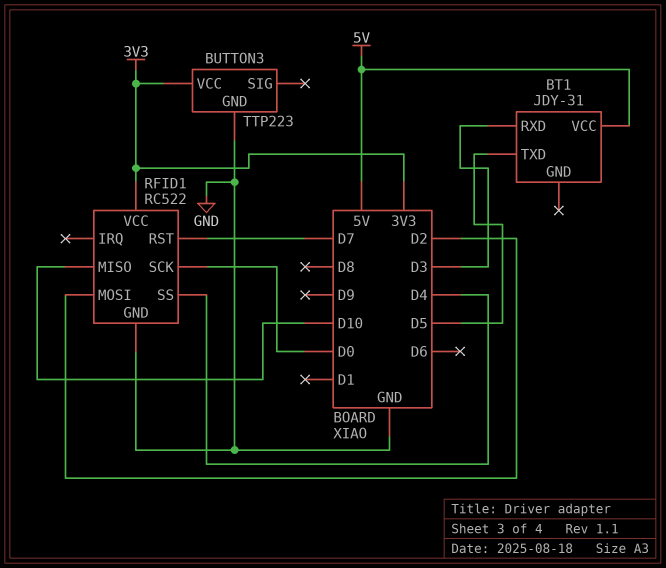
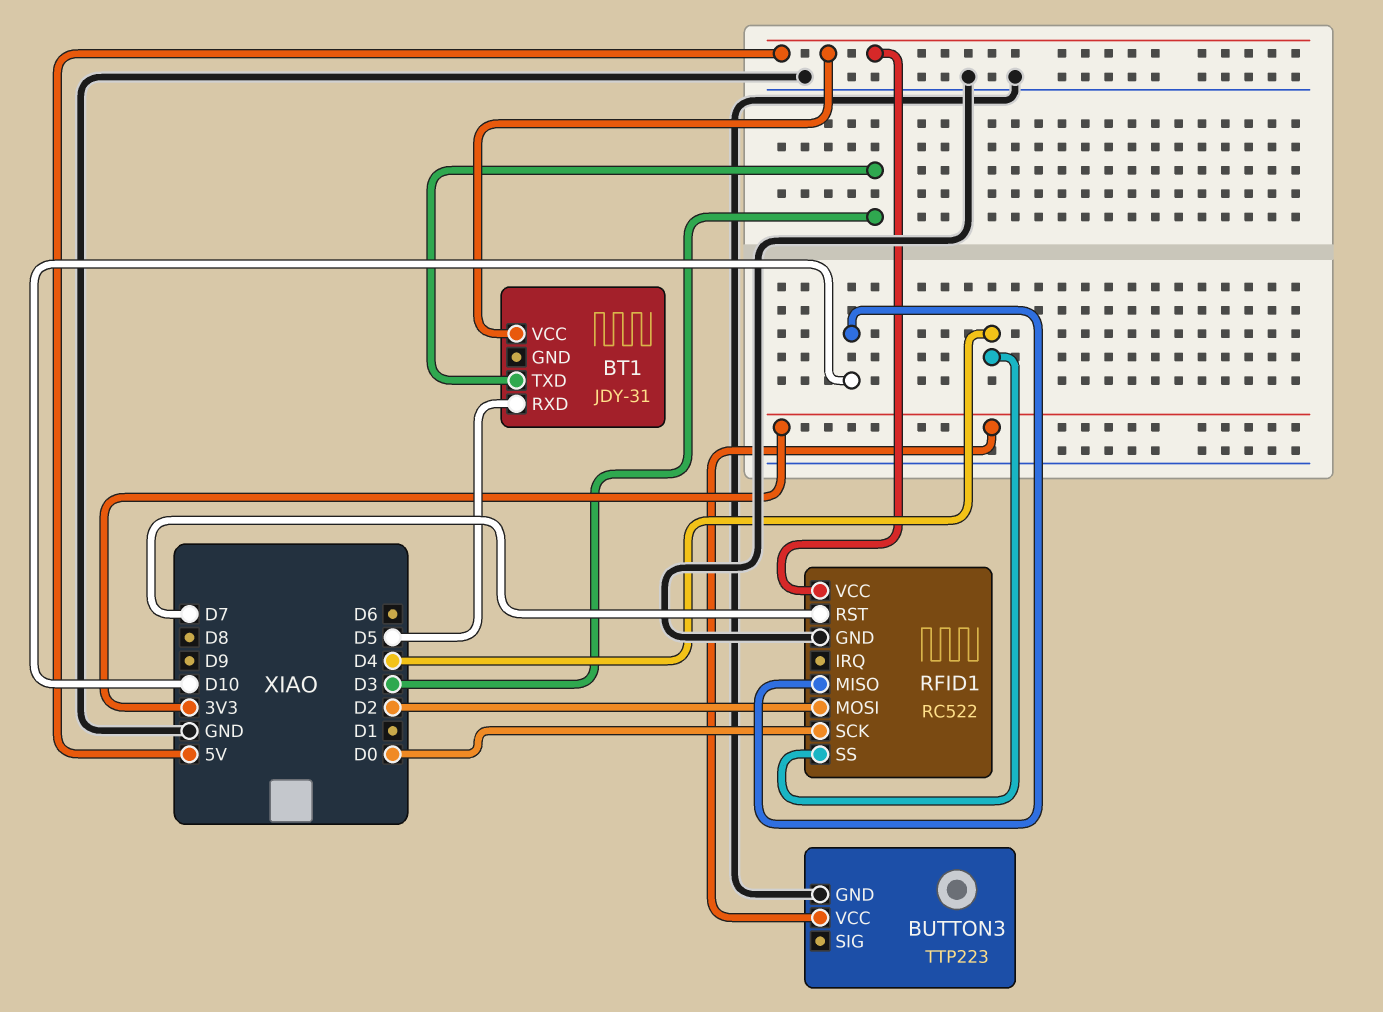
BT1 pin RXD: D3 -> D5
BT1 pin TXD: D5 -> D3
RFID1 pin VCC: 3V3 -> 5V

